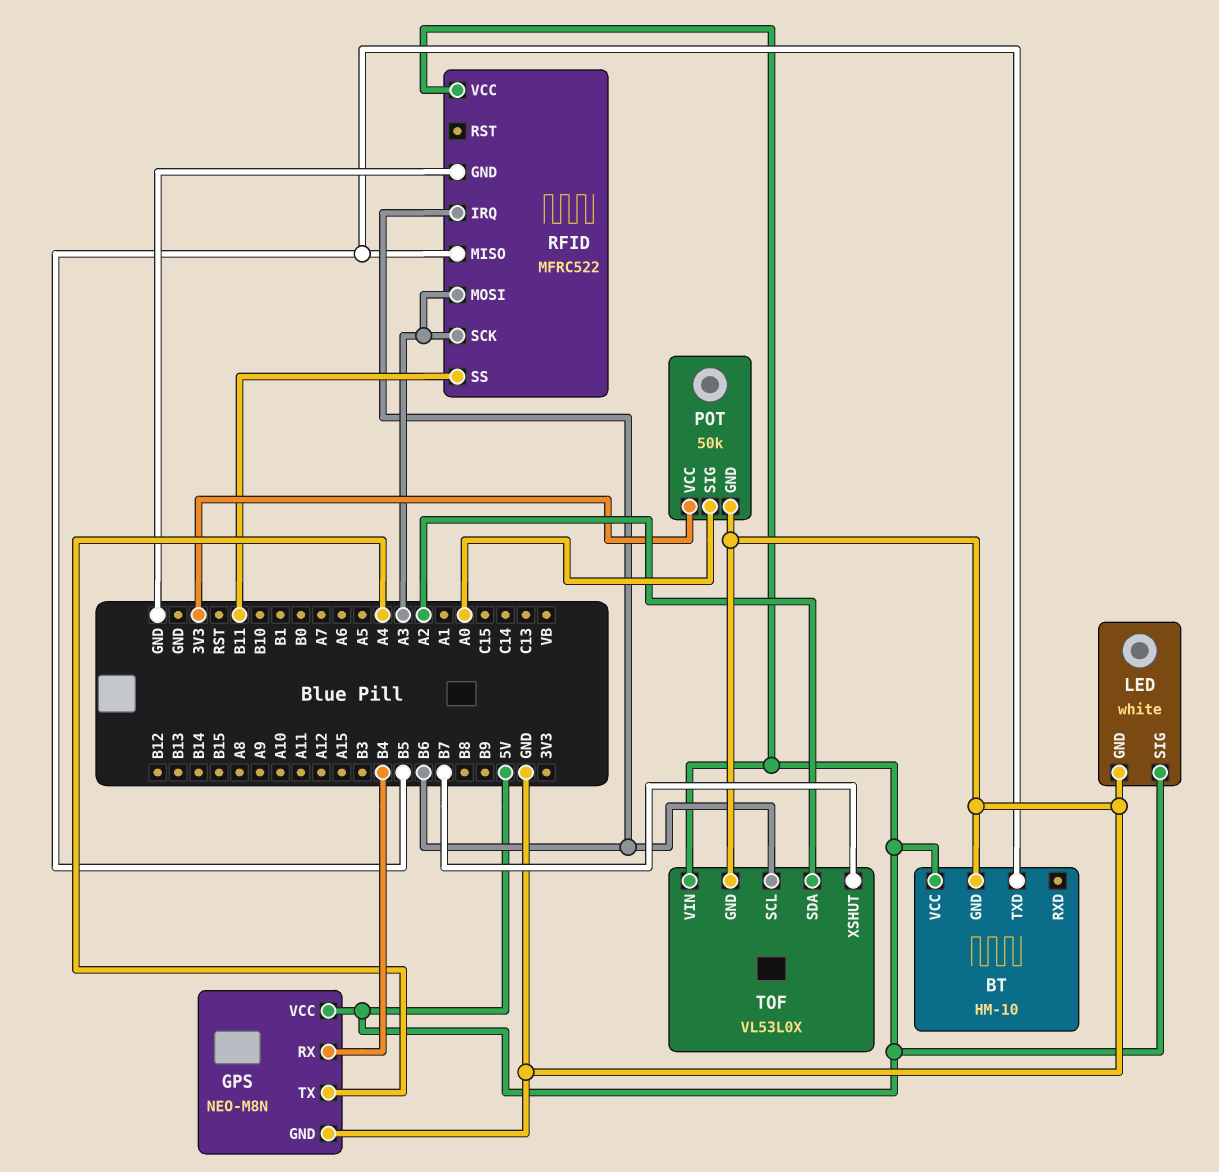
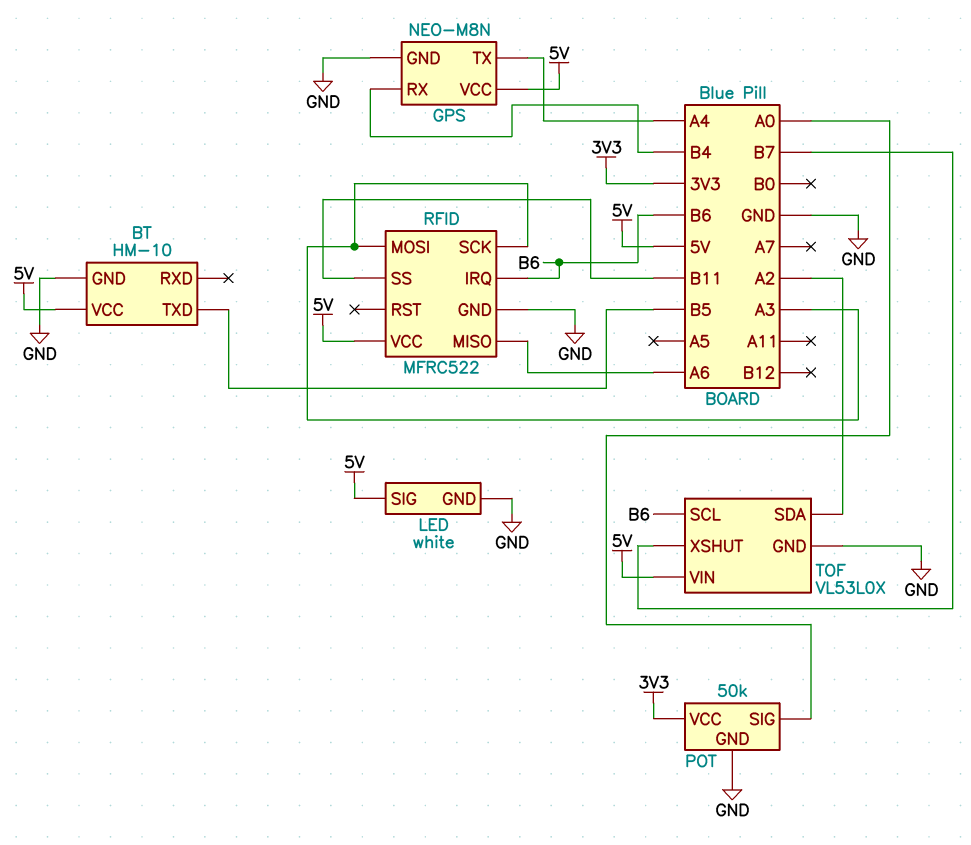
RFID pin MISO: B5 -> A6

